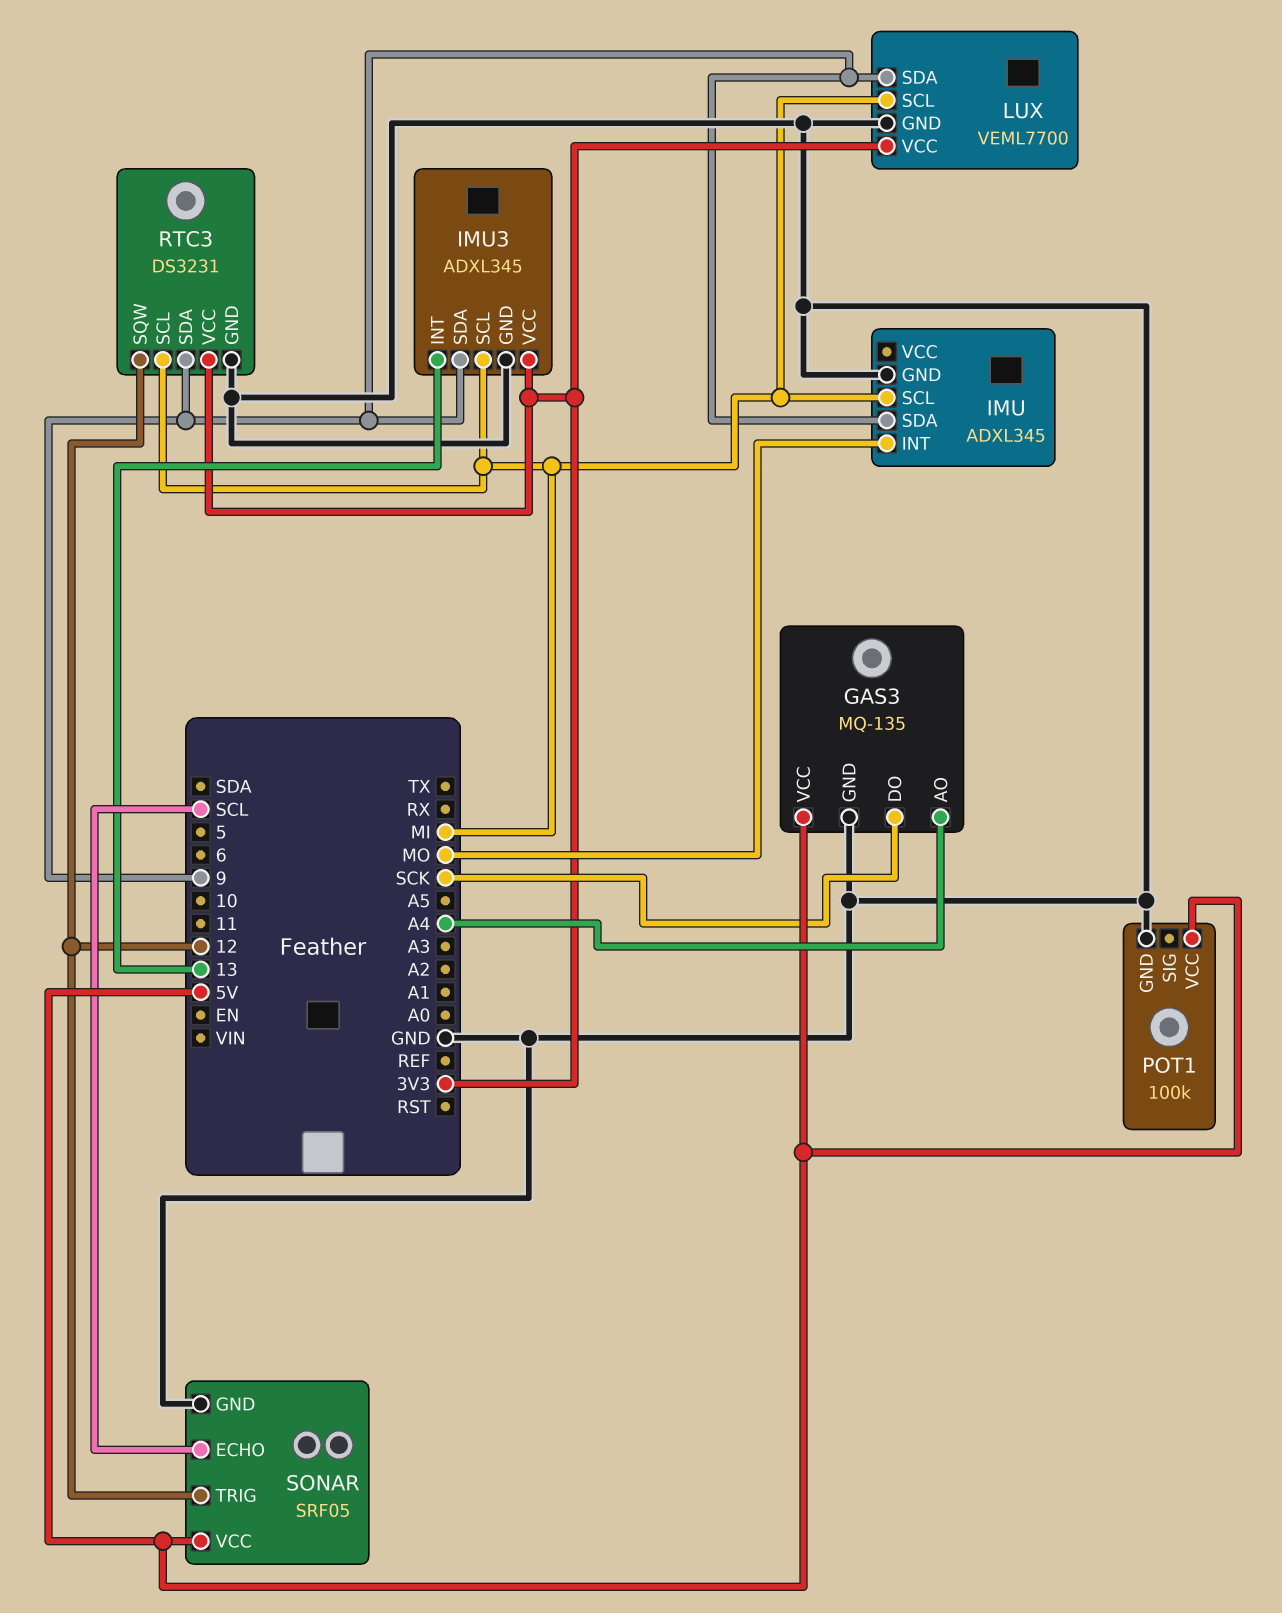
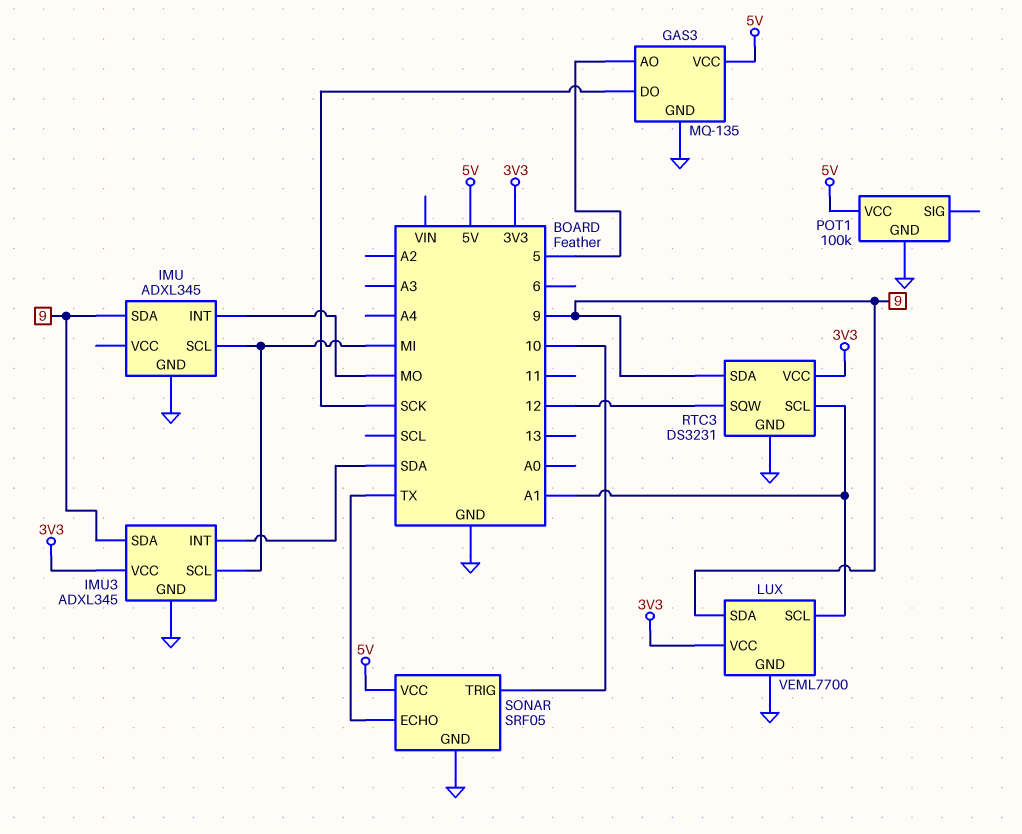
GAS3 pin AO: A4 -> 5
IMU3 pin INT: 13 -> SDA
LUX pin SCL: MI -> A1
RTC3 pin SCL: MI -> A1
SONAR pin ECHO: SCL -> TX
SONAR pin TRIG: 12 -> 10

